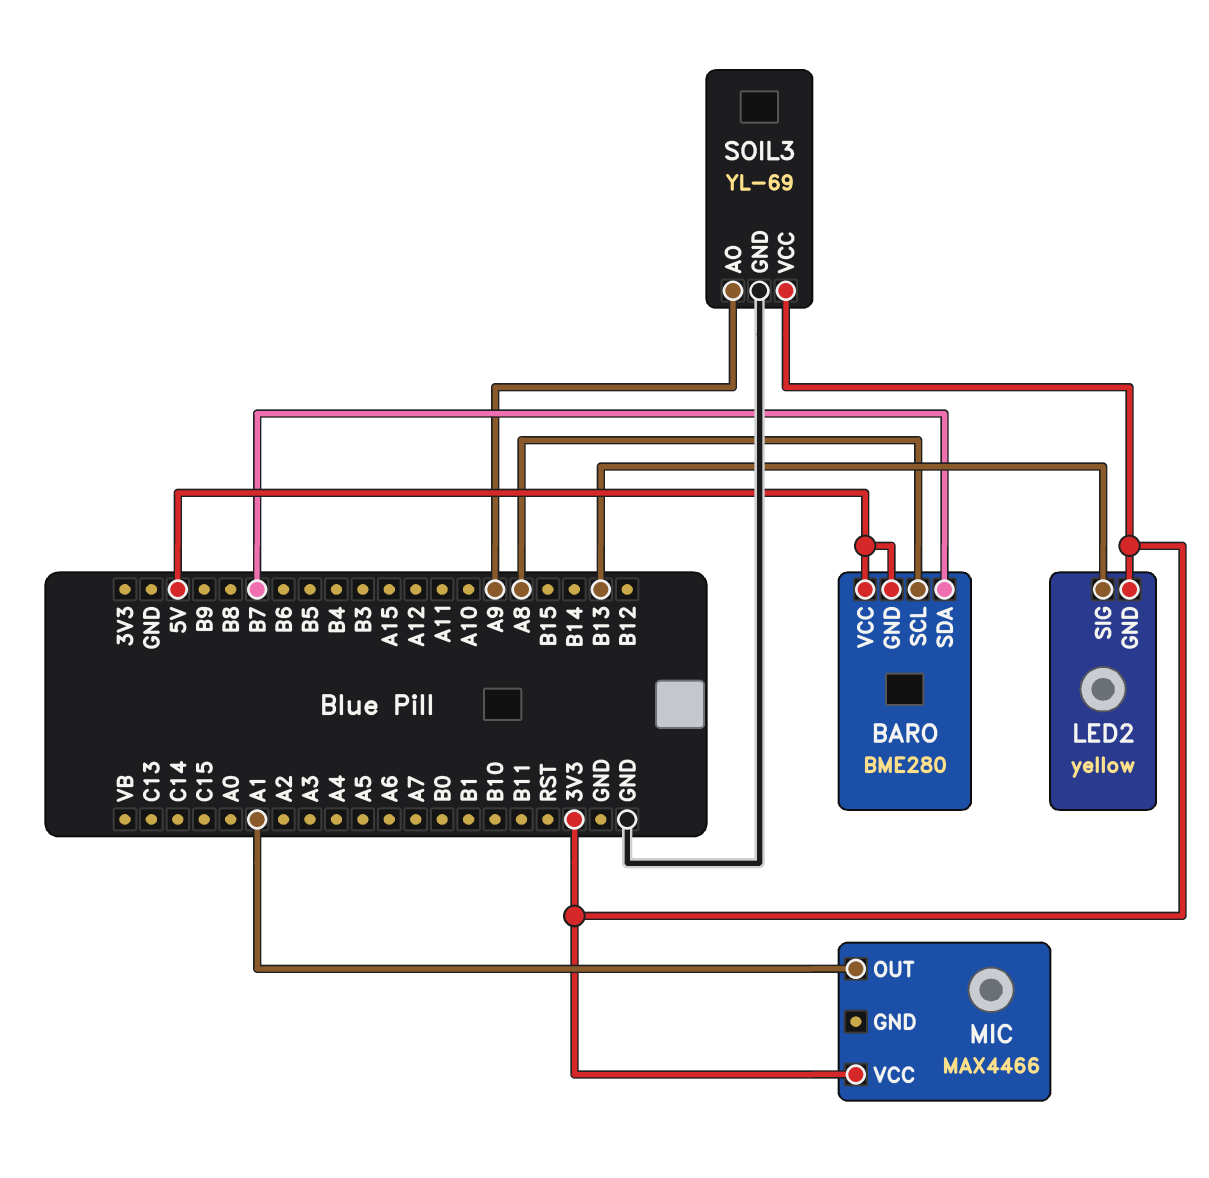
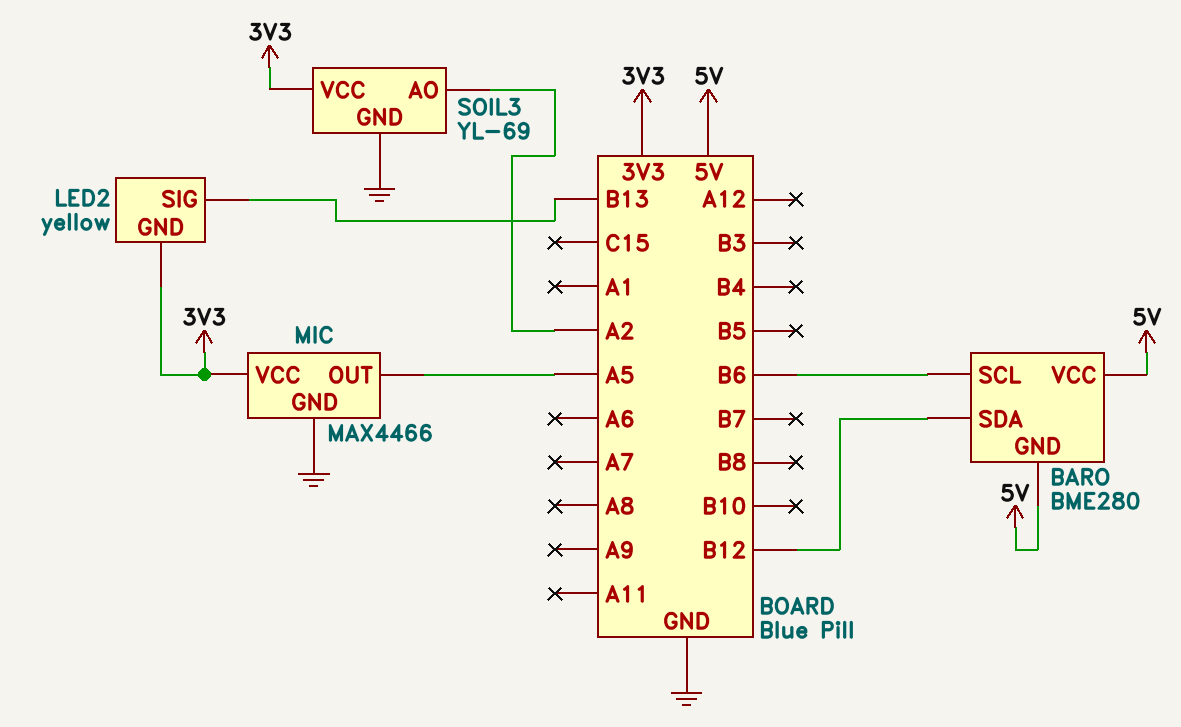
BARO pin SCL: A8 -> B6
BARO pin SDA: B7 -> B12
MIC pin GND: none -> GND
MIC pin OUT: A1 -> A5
SOIL3 pin AO: A9 -> A2

